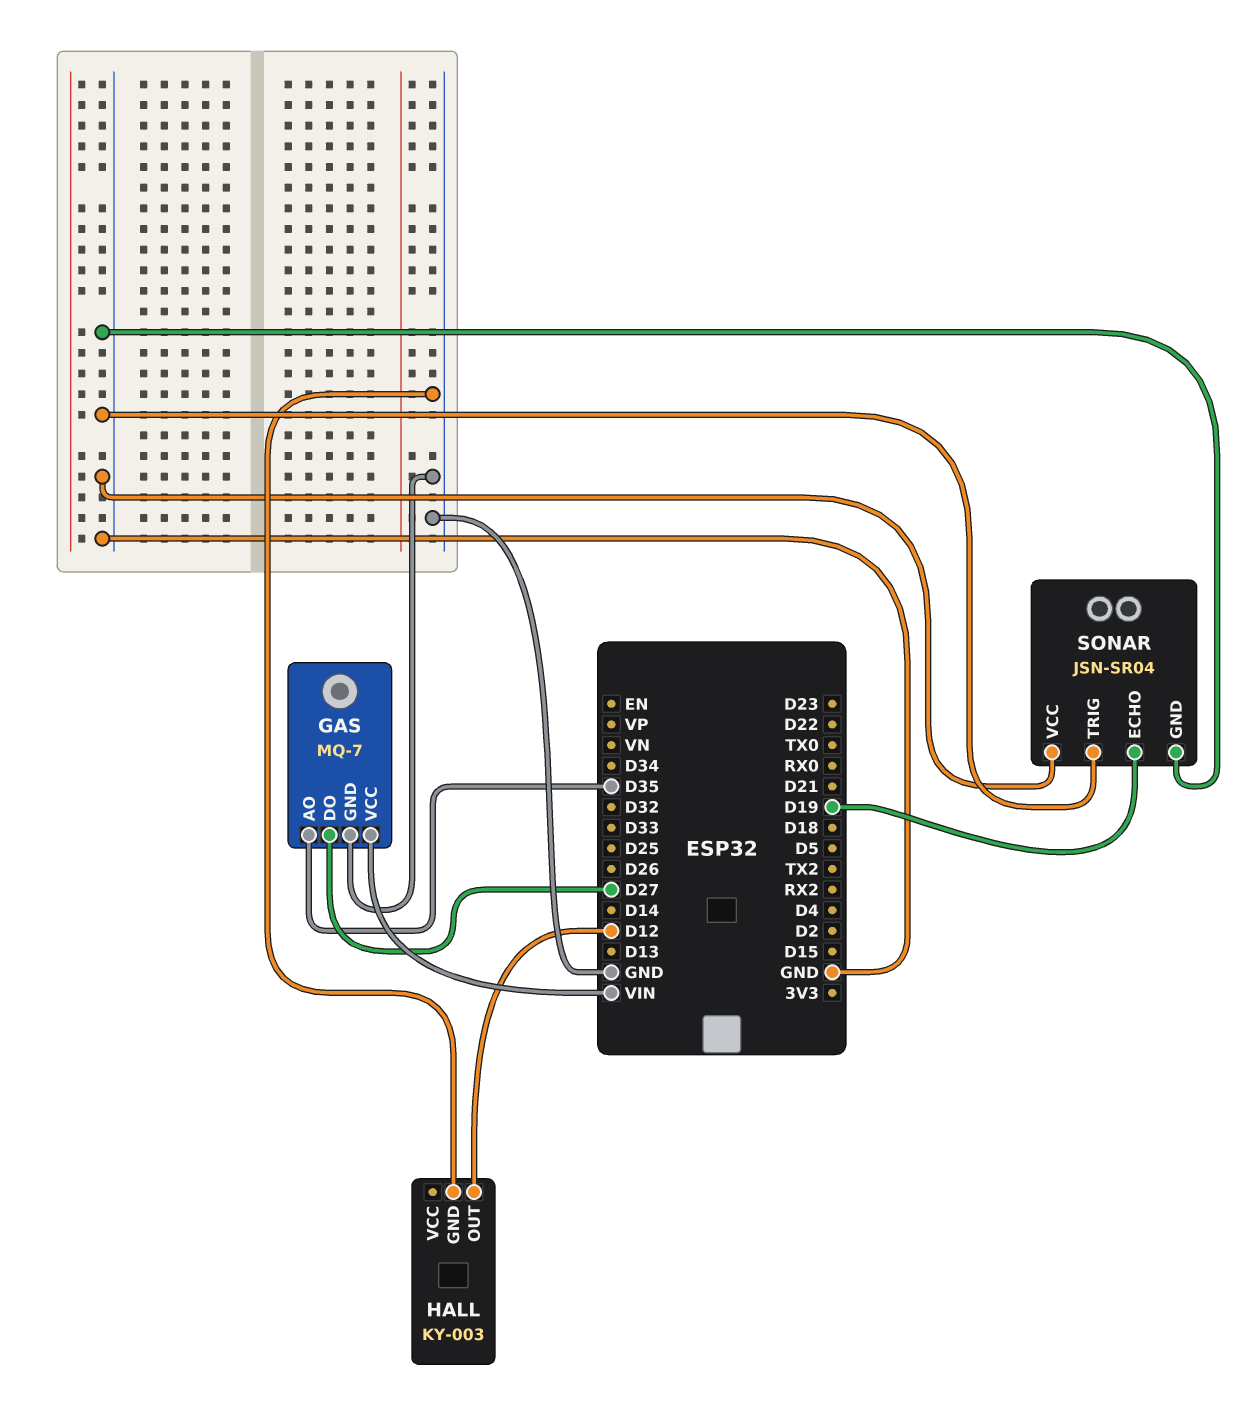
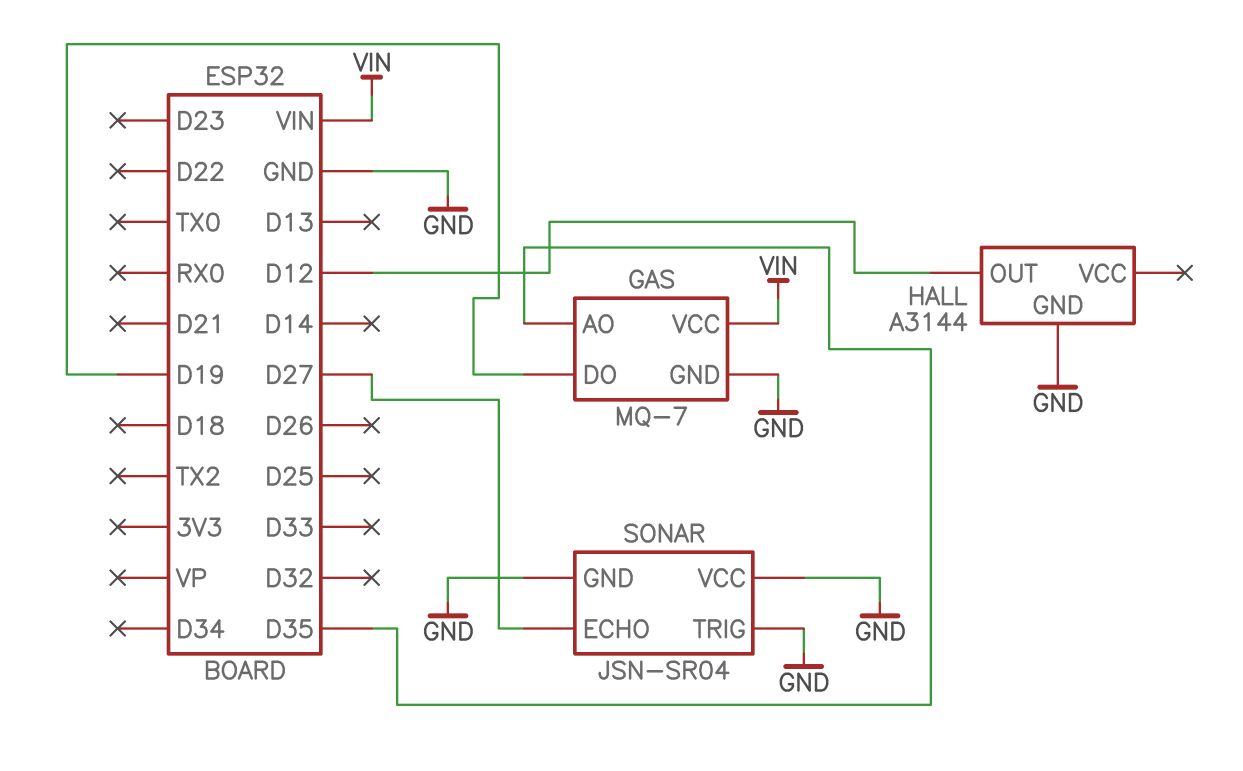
GAS pin DO: D27 -> D19
HALL: KY-003 -> A3144
SONAR pin ECHO: D19 -> D27

